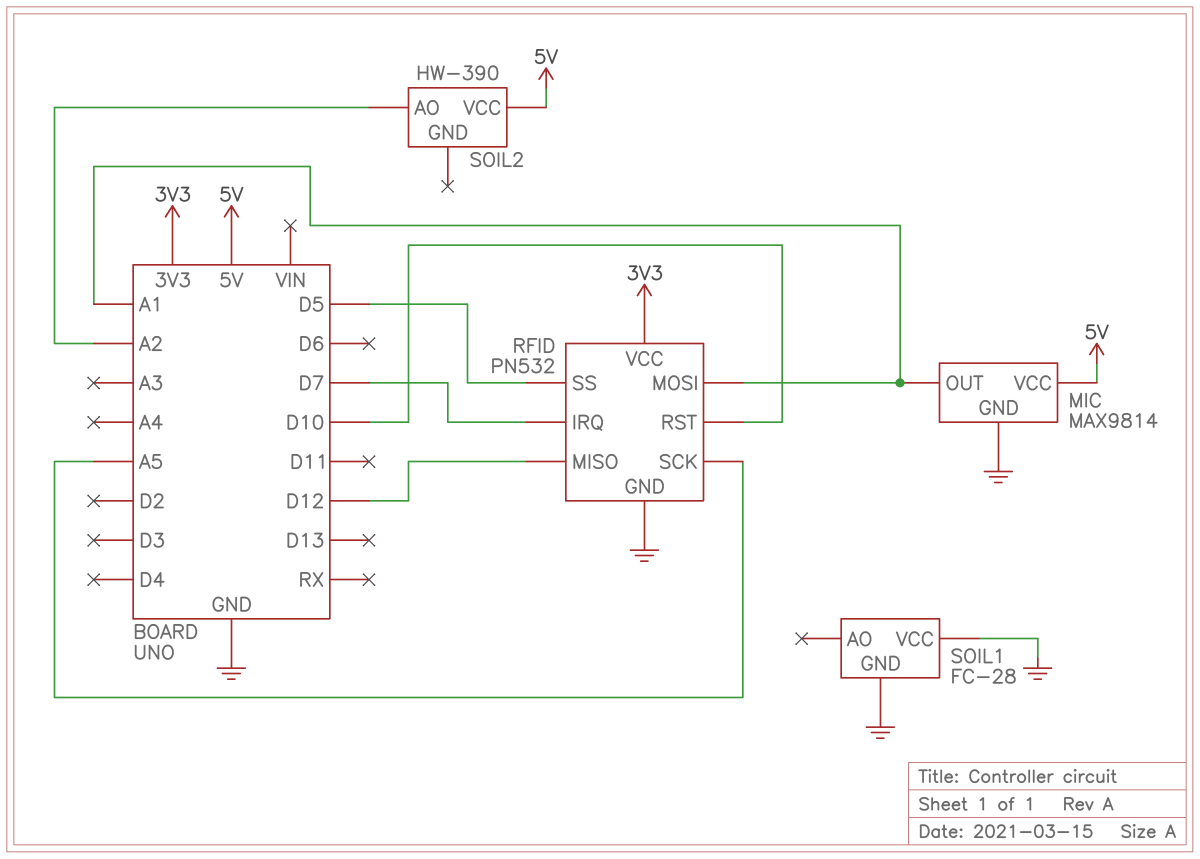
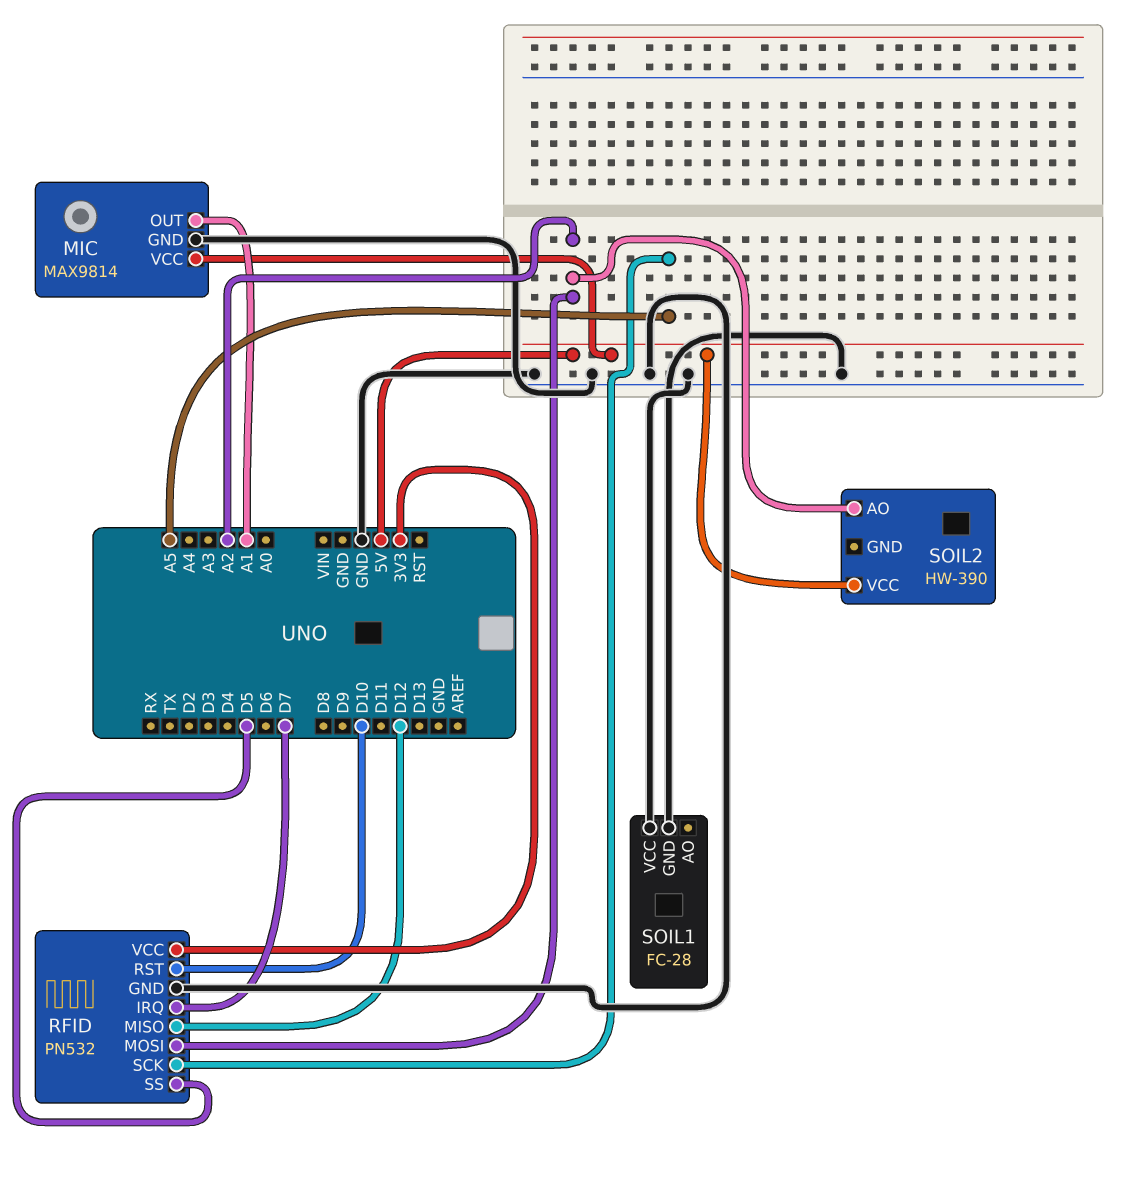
RFID pin MOSI: A1 -> A2

